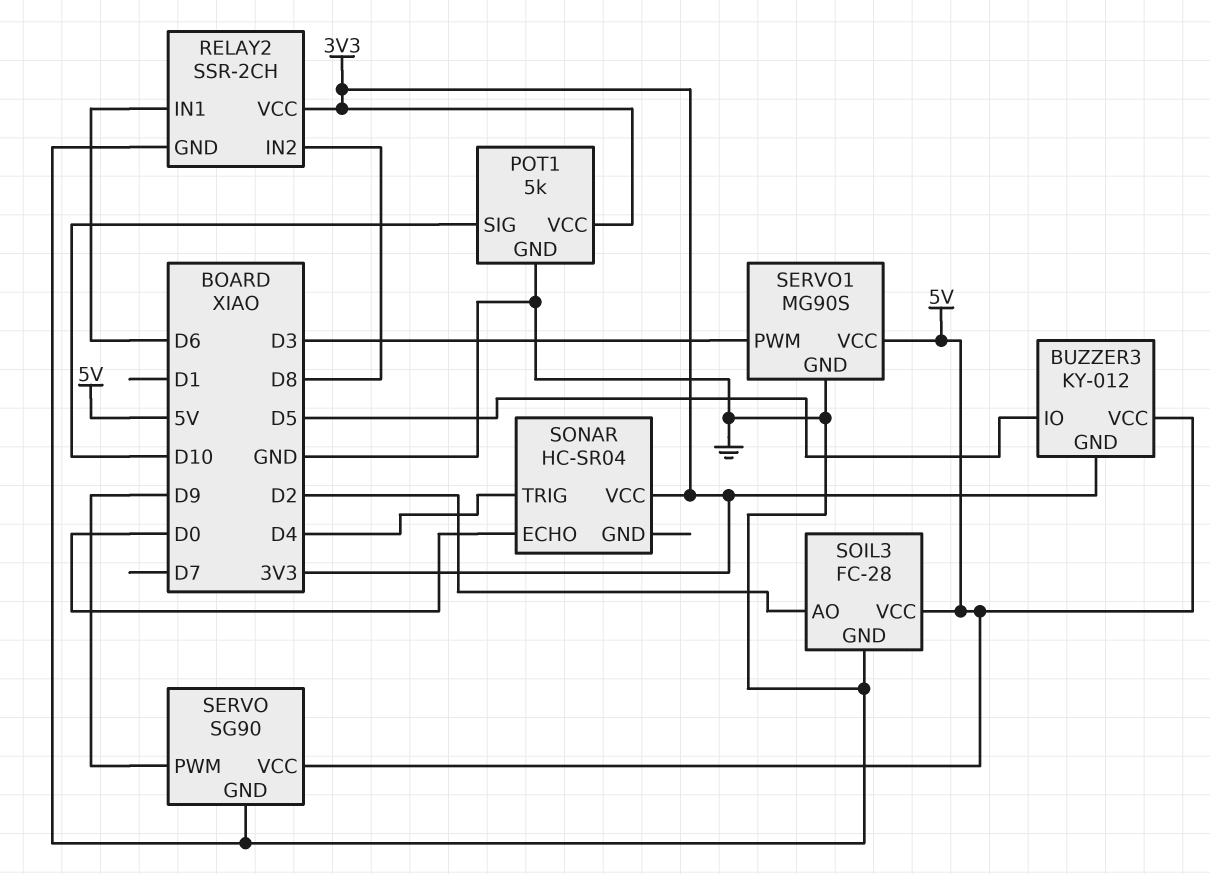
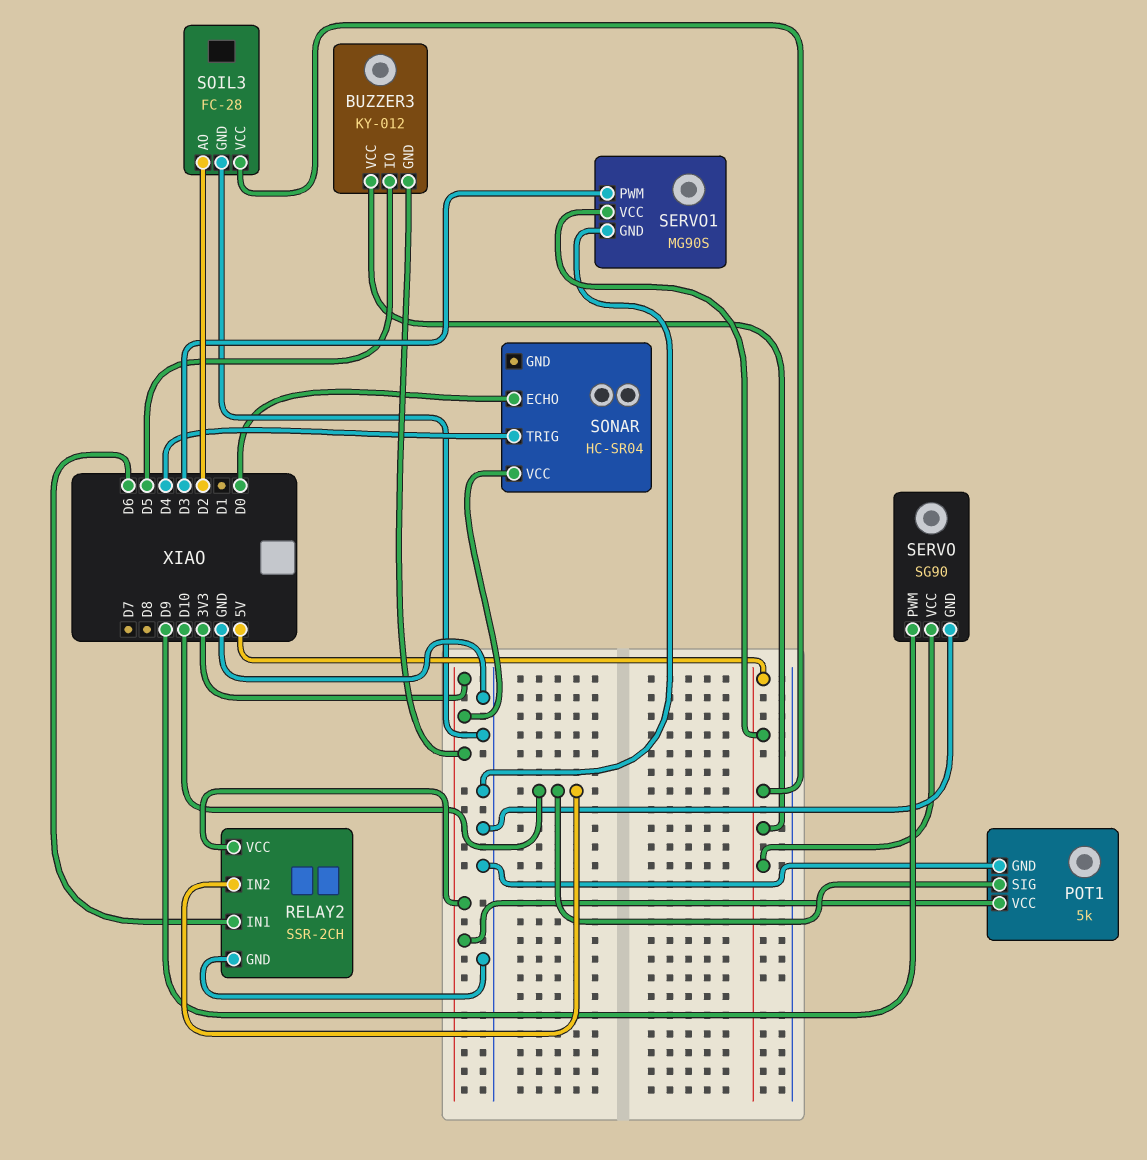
RELAY2 pin IN2: D8 -> D10

